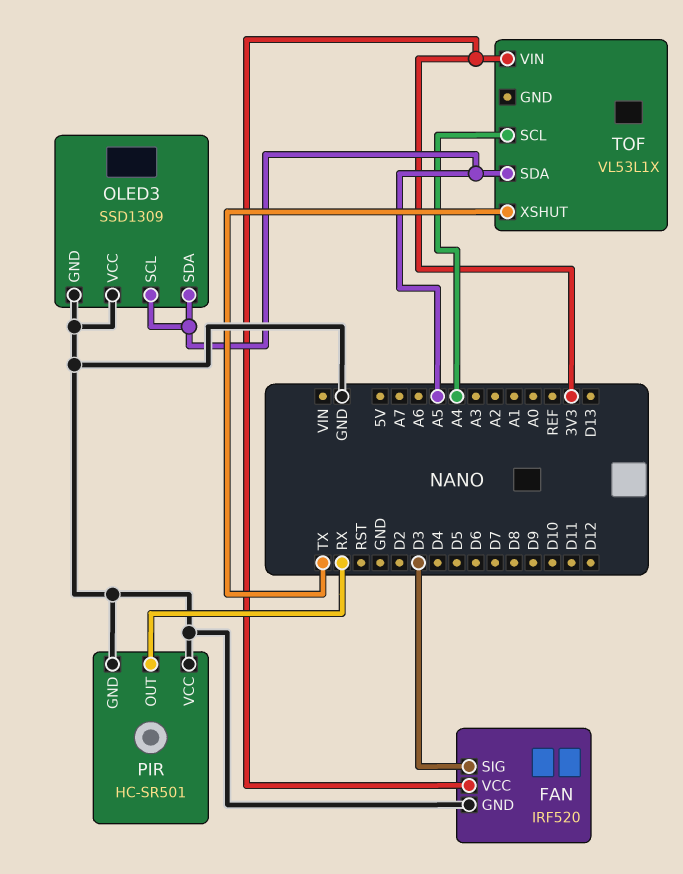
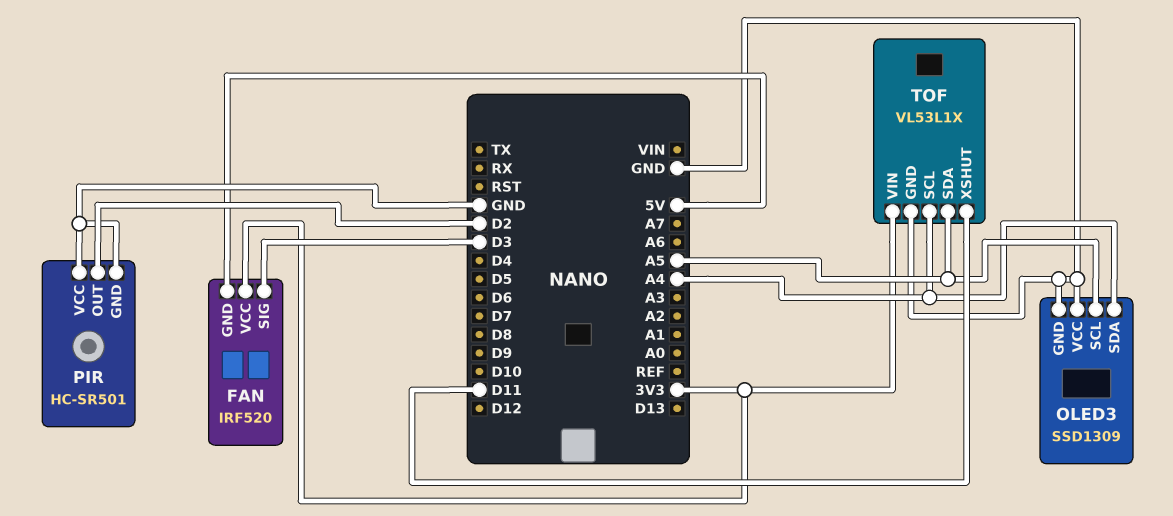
FAN pin GND: GND -> 5V
OLED3 pin SDA: A5 -> A4
PIR pin OUT: RX -> D2
TOF pin GND: none -> GND
TOF pin XSHUT: TX -> D11

